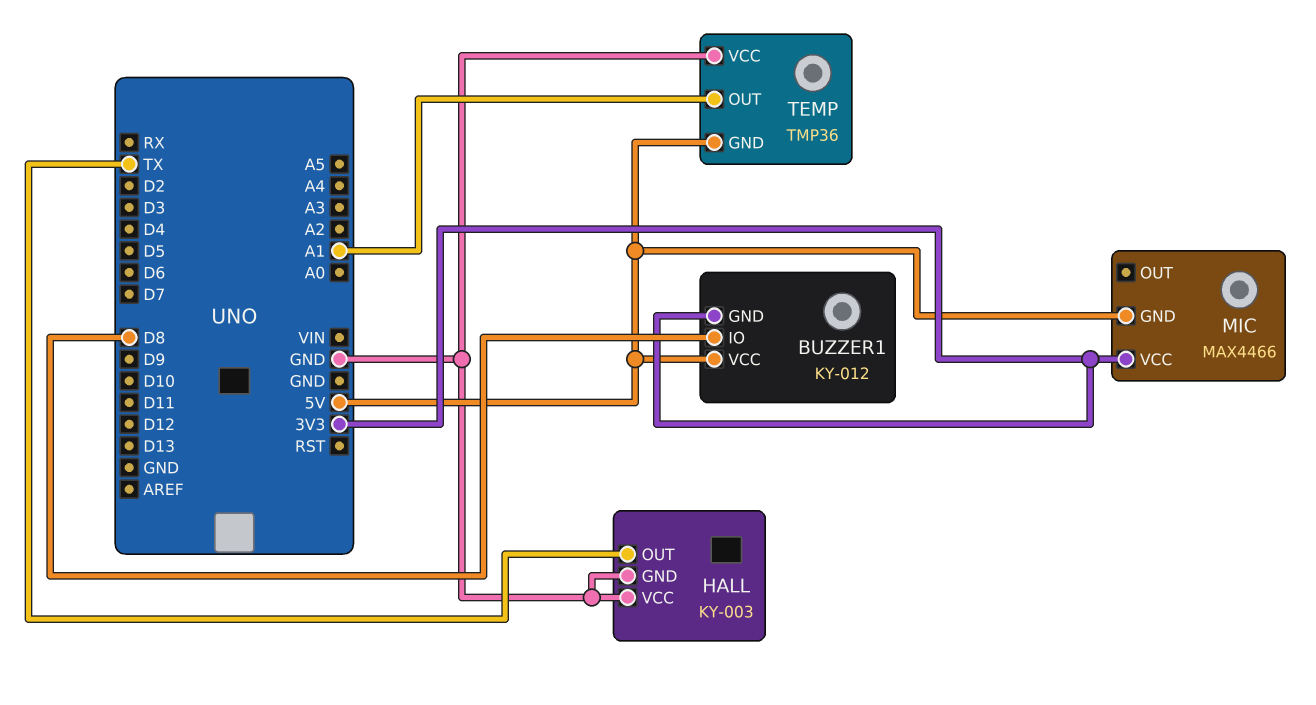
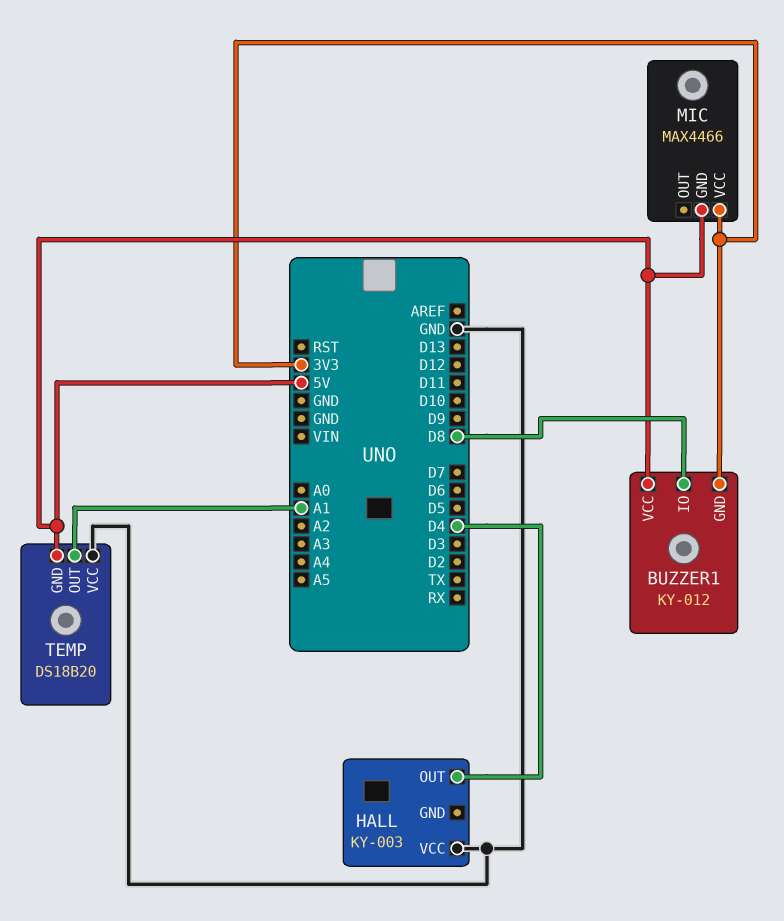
HALL pin GND: GND -> none
HALL pin OUT: TX -> D4
TEMP: TMP36 -> DS18B20

